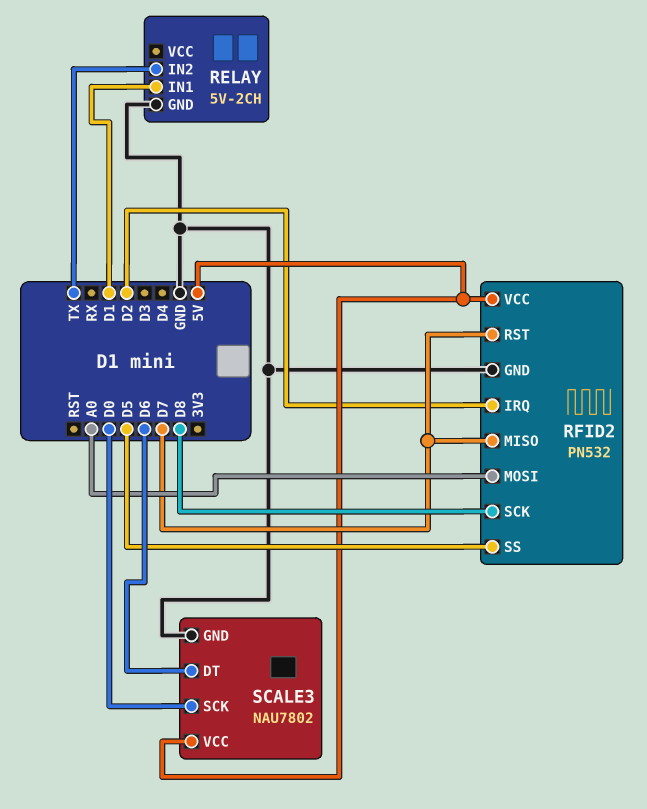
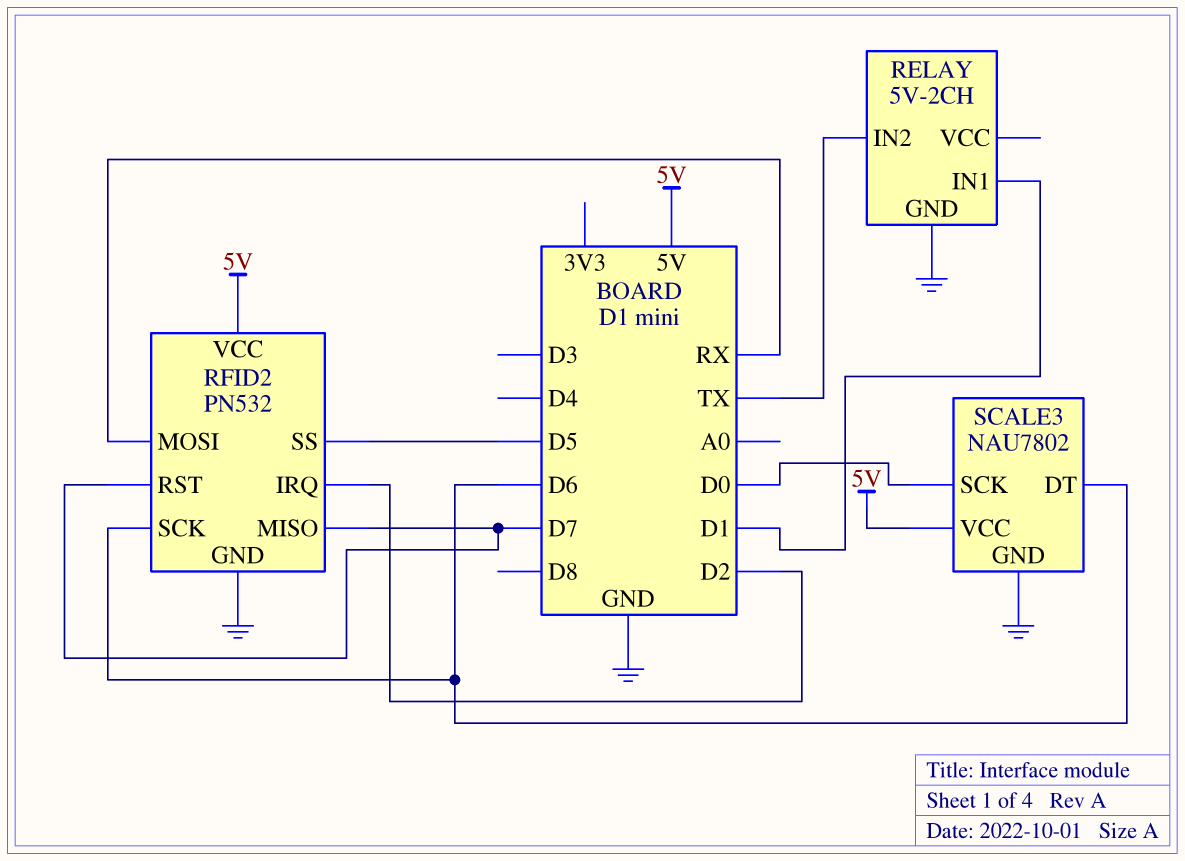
RFID2 pin MOSI: A0 -> RX
RFID2 pin SCK: D8 -> D6

